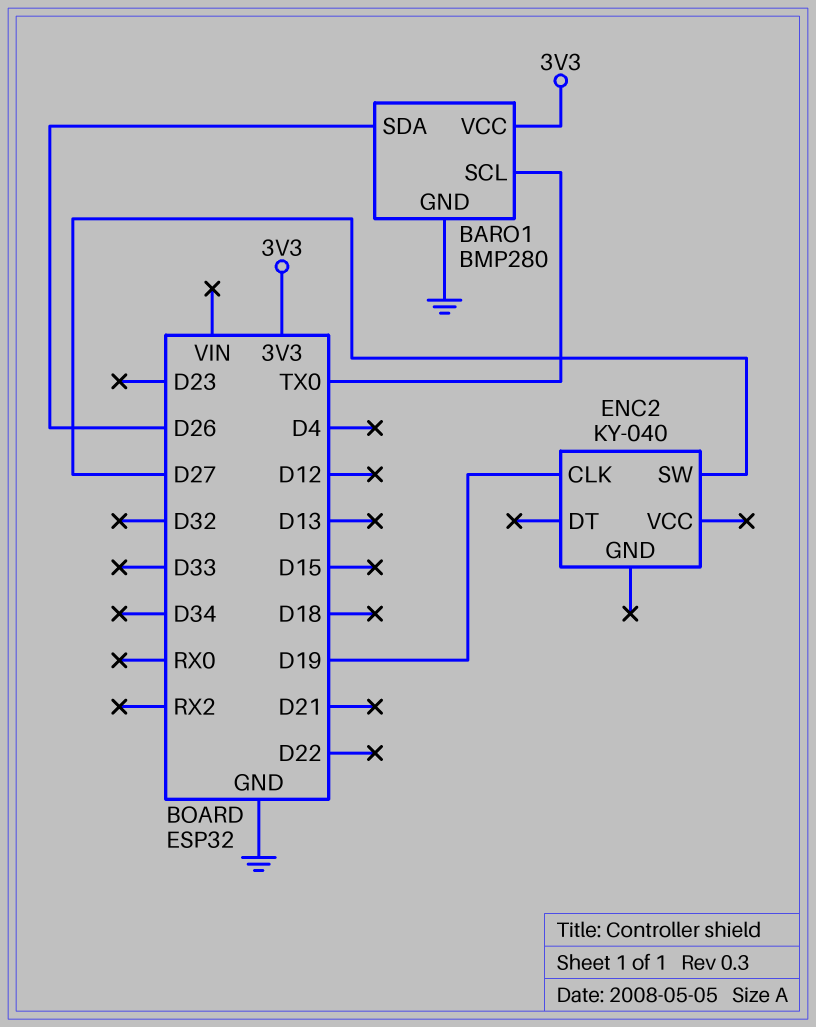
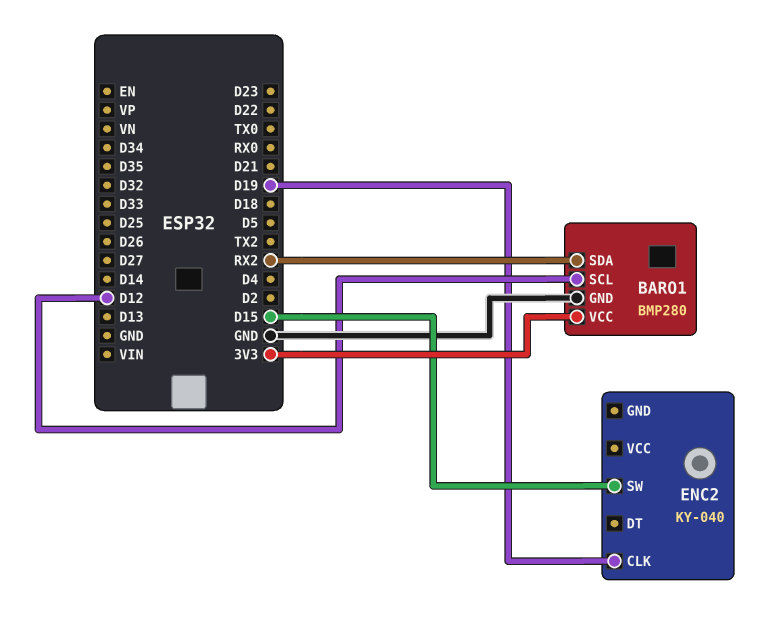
BARO1 pin SCL: TX0 -> D12
BARO1 pin SDA: D26 -> RX2
ENC2 pin SW: D27 -> D15

